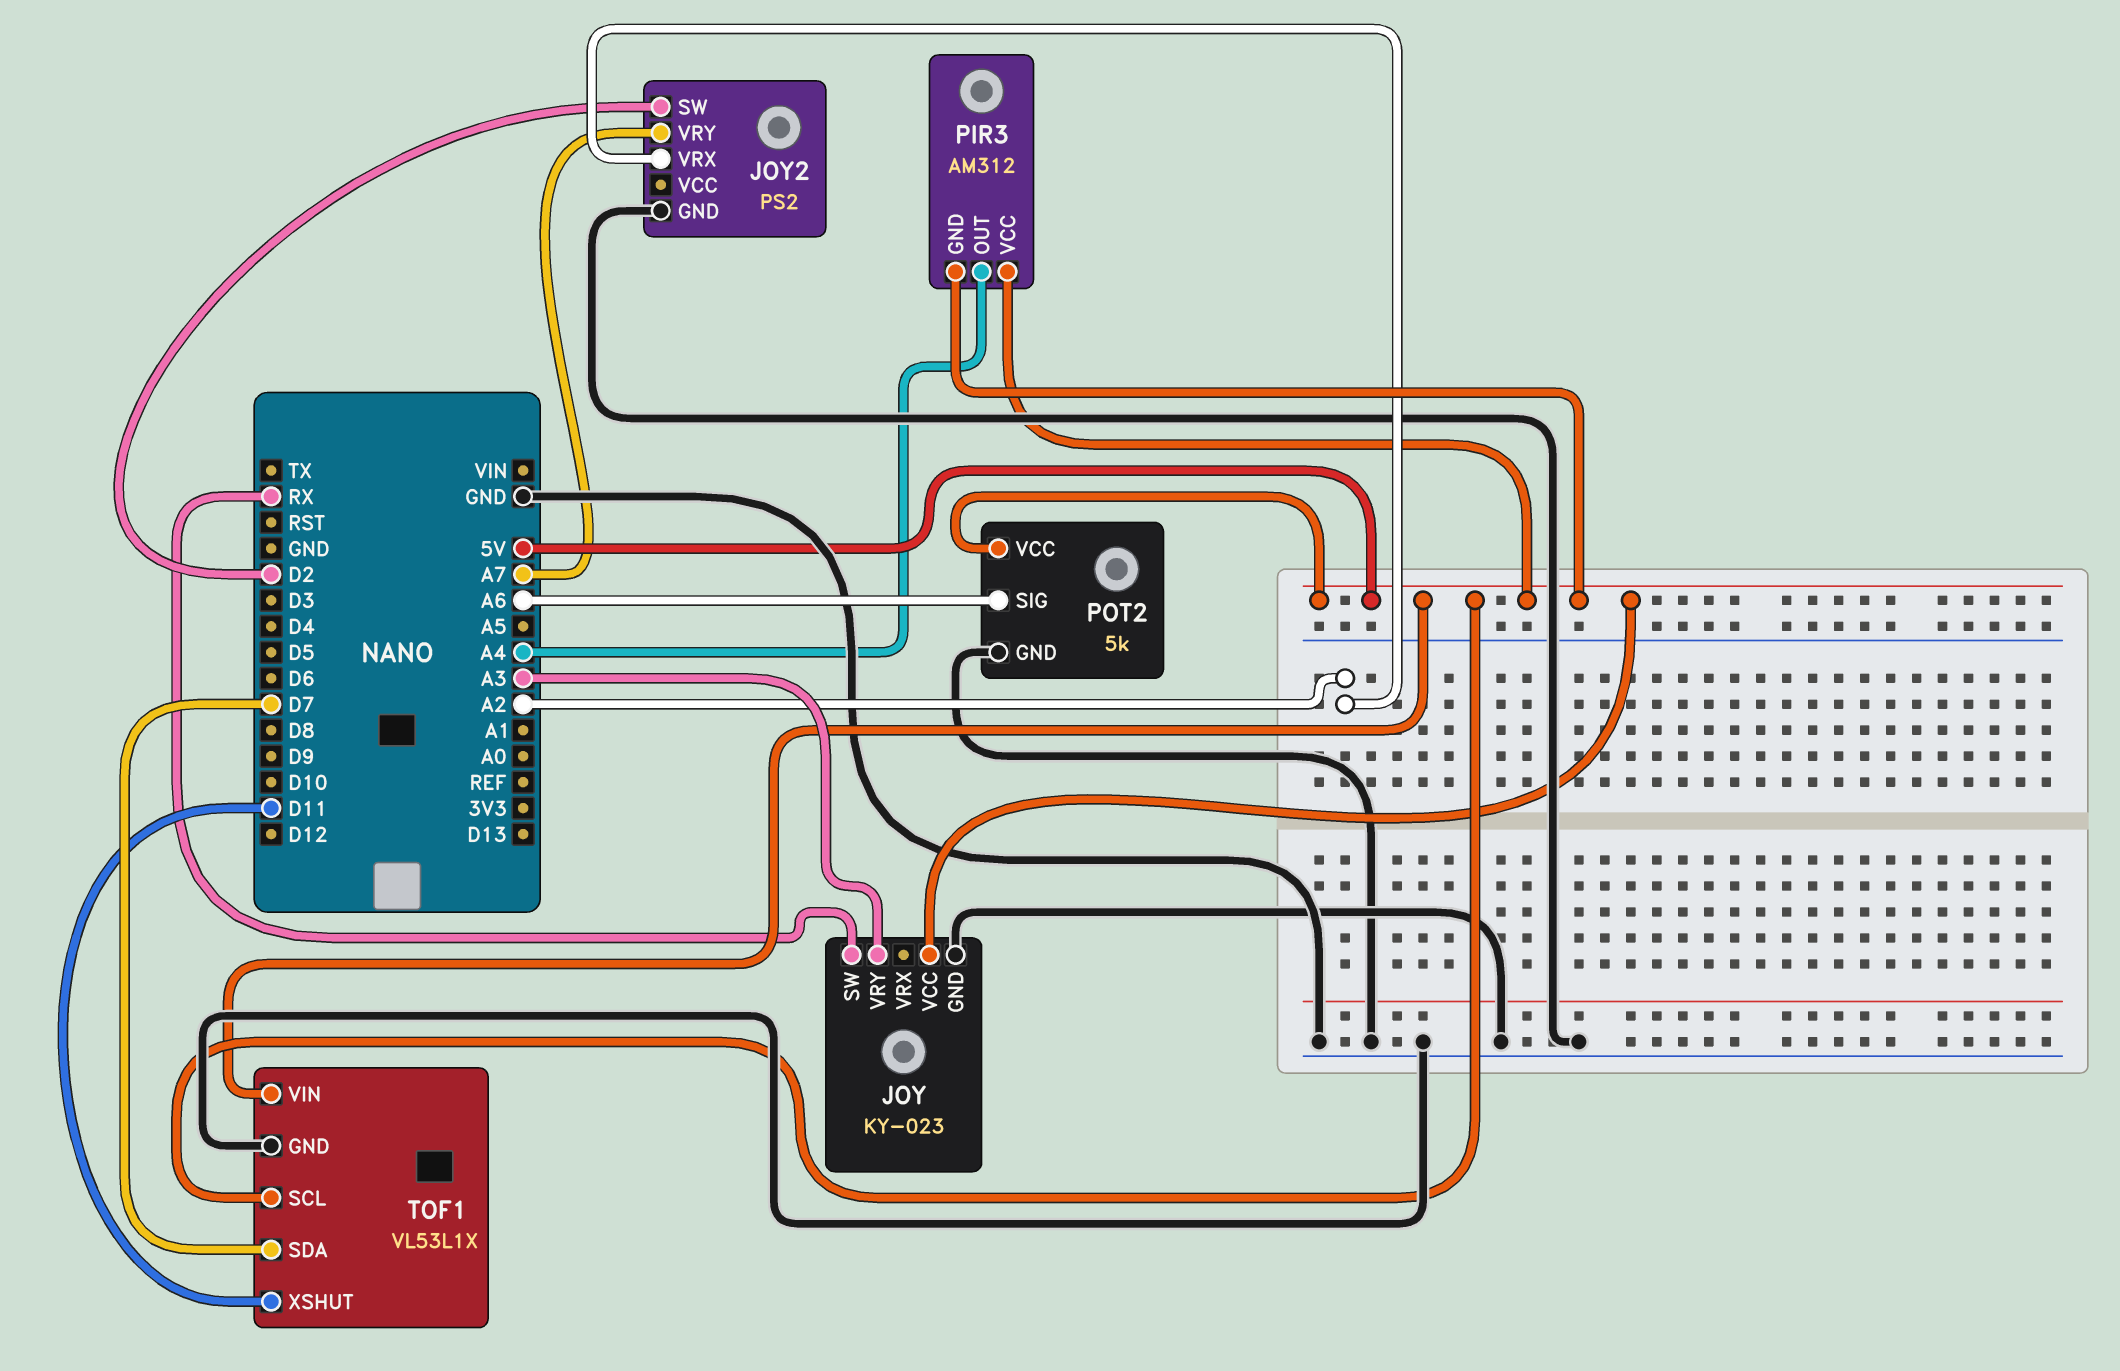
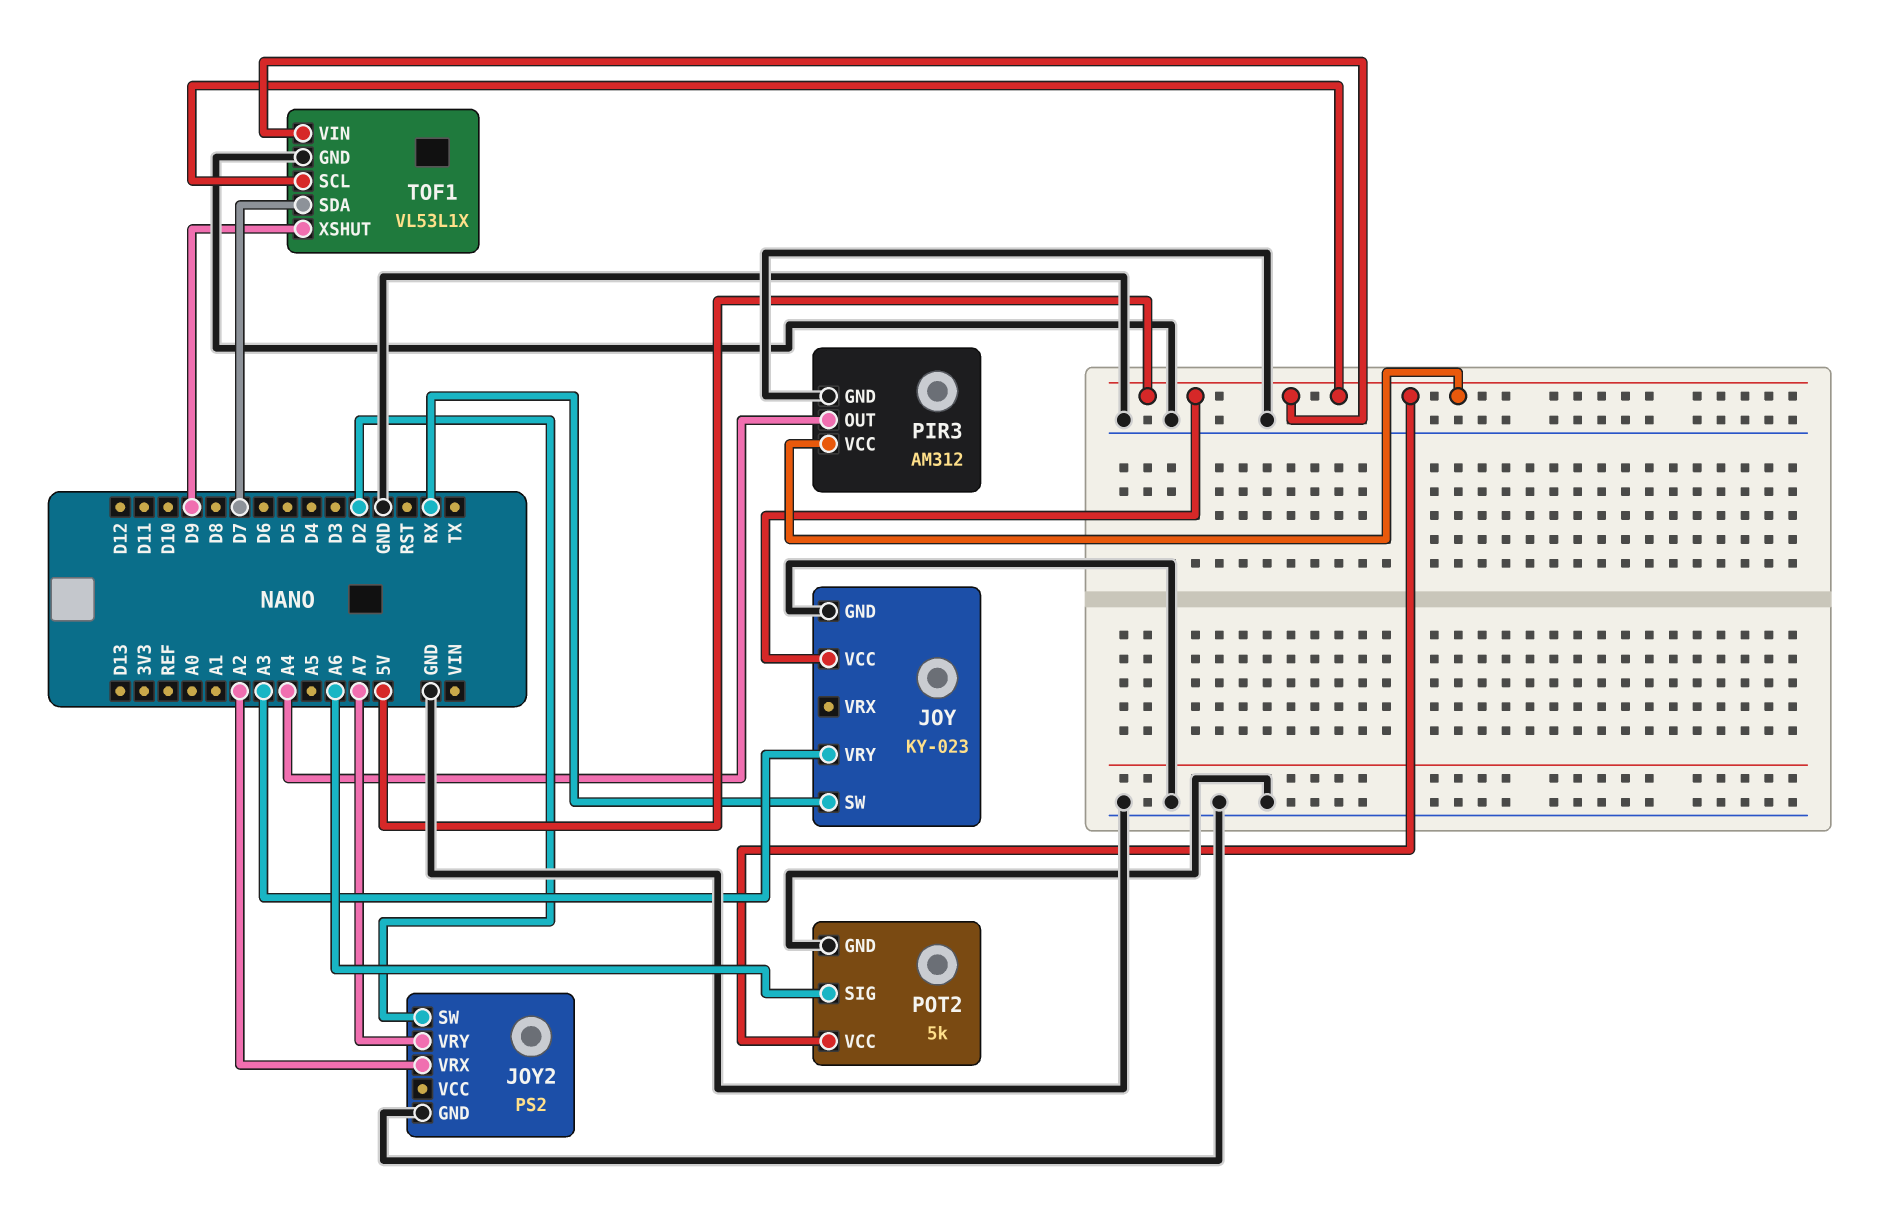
PIR3 pin GND: 5V -> GND
TOF1 pin XSHUT: D11 -> D9

